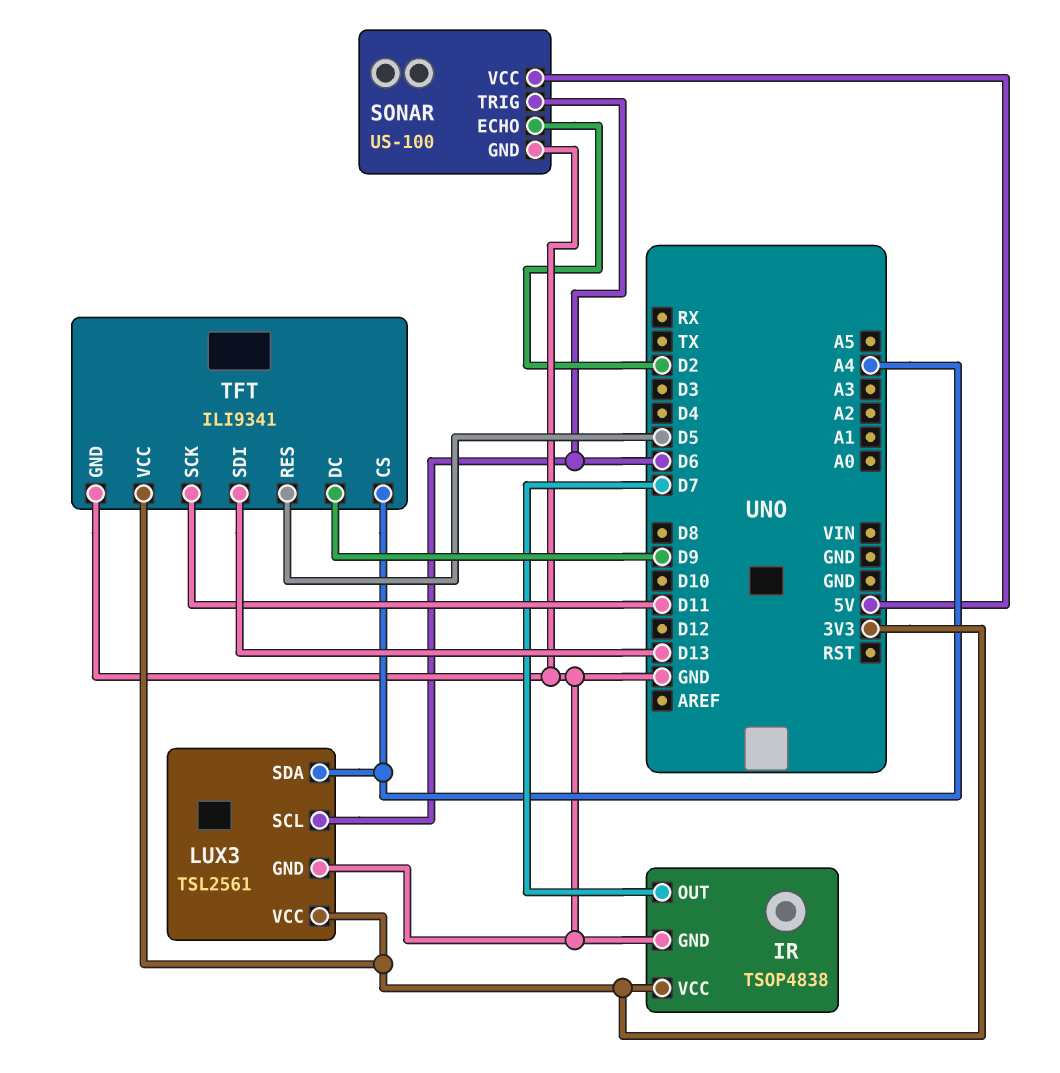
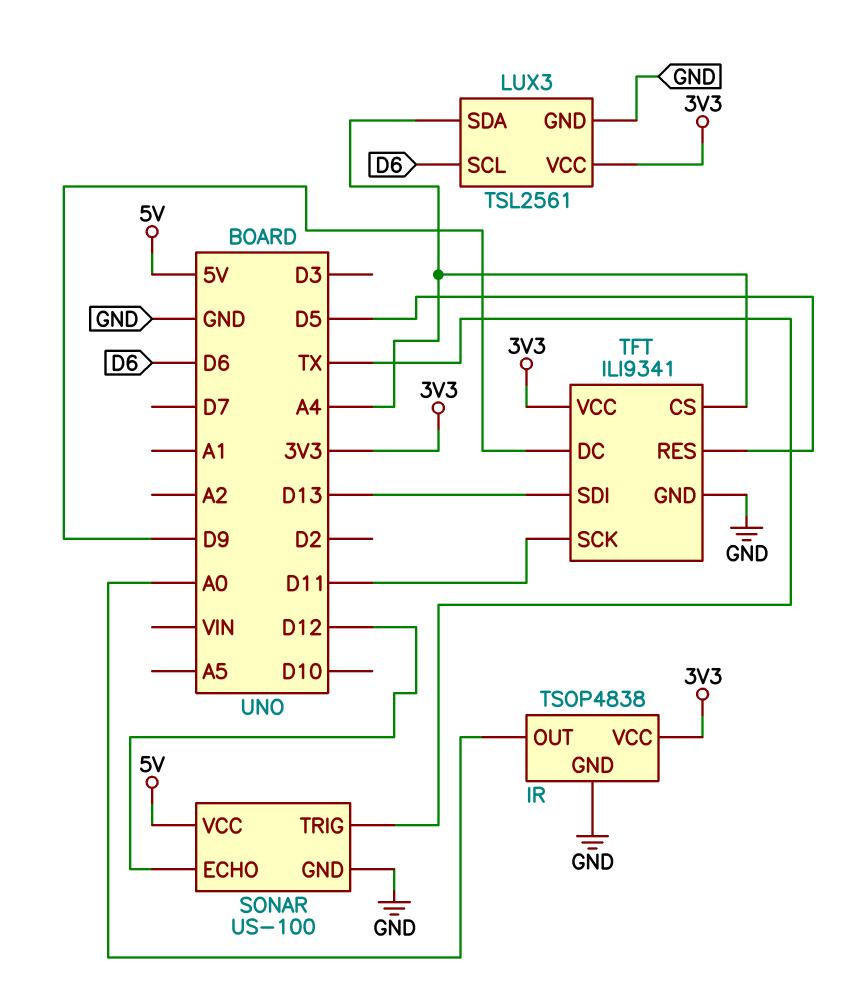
IR pin OUT: D7 -> A0
SONAR pin ECHO: D2 -> D12
SONAR pin TRIG: D6 -> TX

